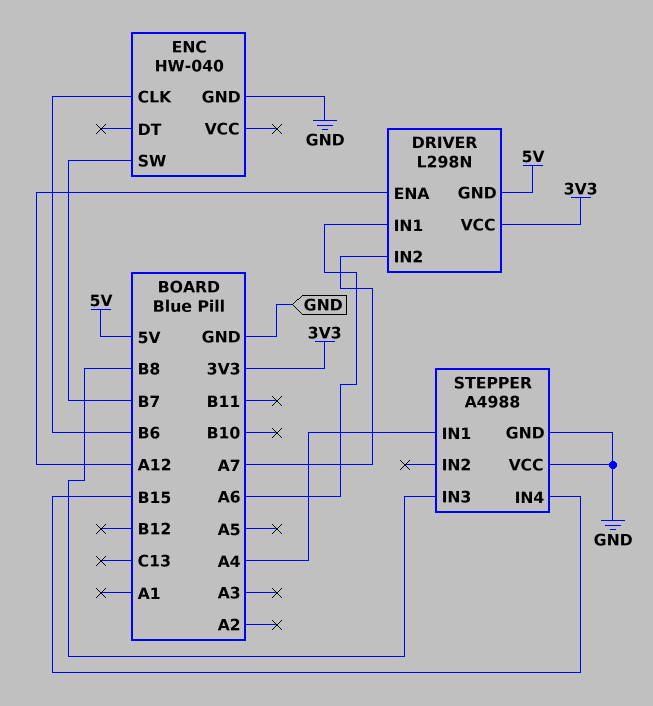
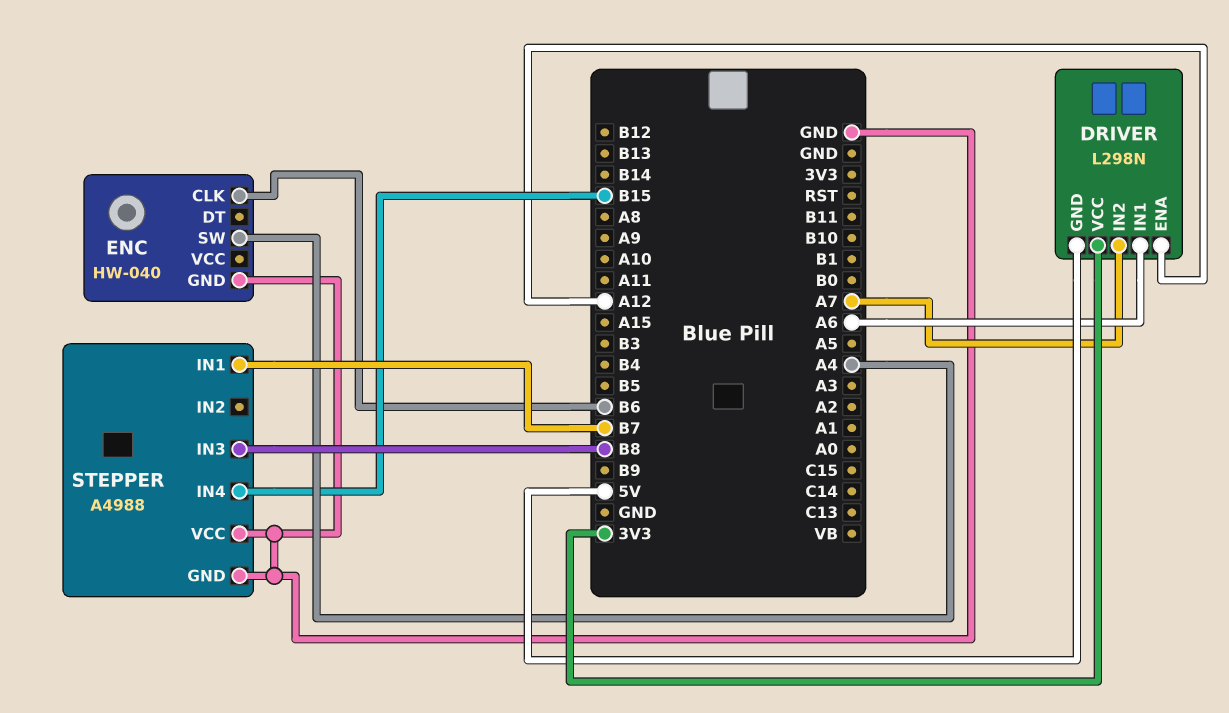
ENC pin SW: B7 -> A4
STEPPER pin IN1: A4 -> B7

